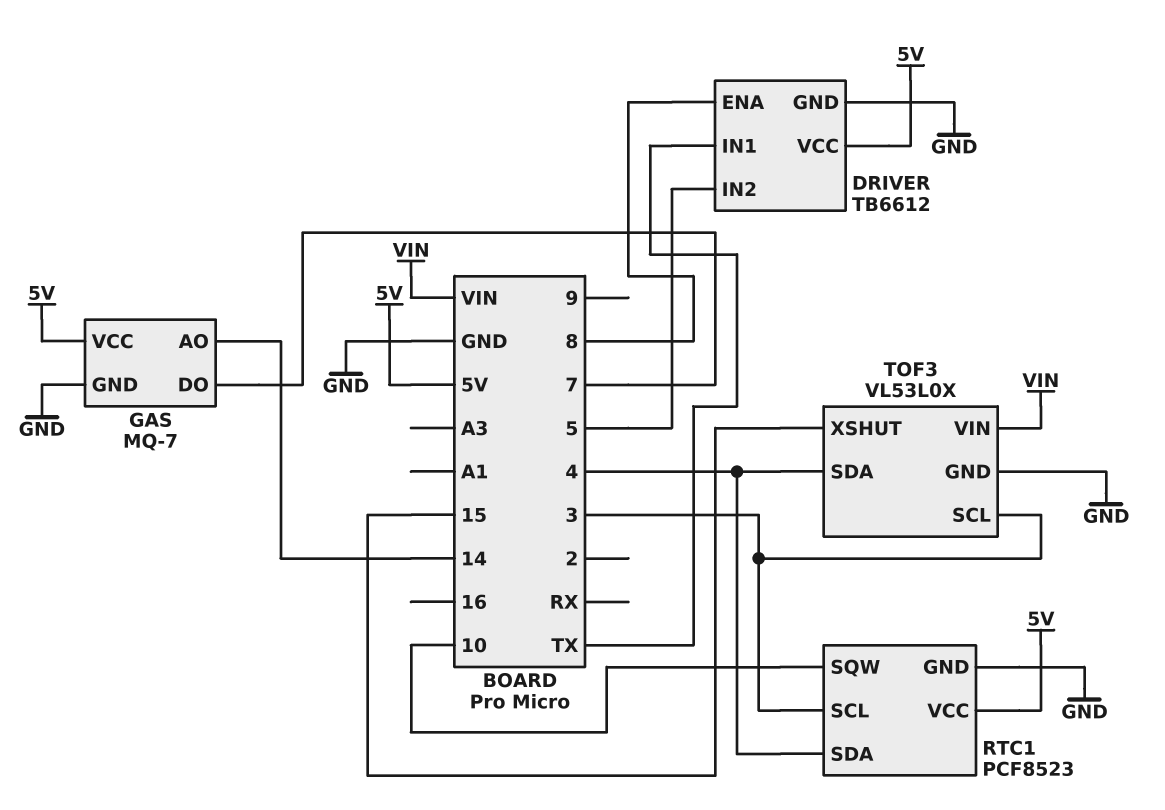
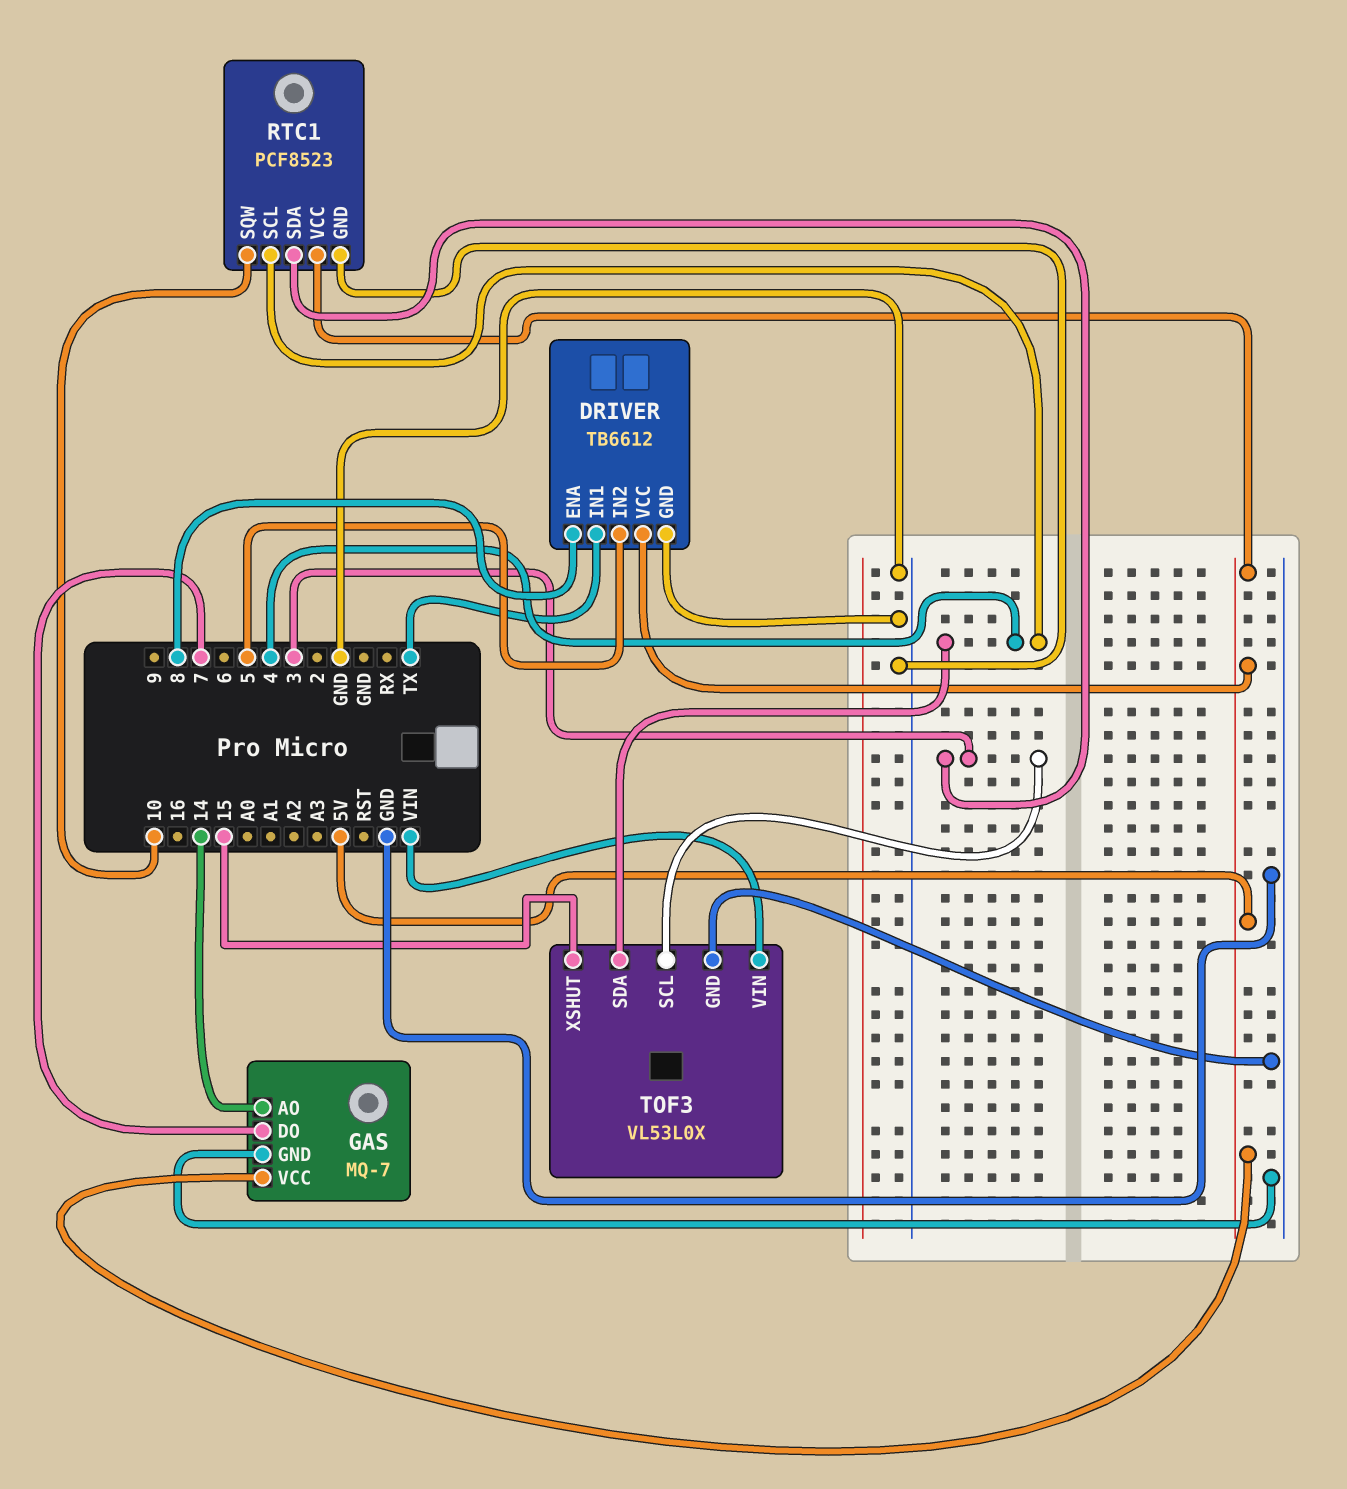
RTC1 pin SCL: 3 -> 4
RTC1 pin SDA: 4 -> 3

